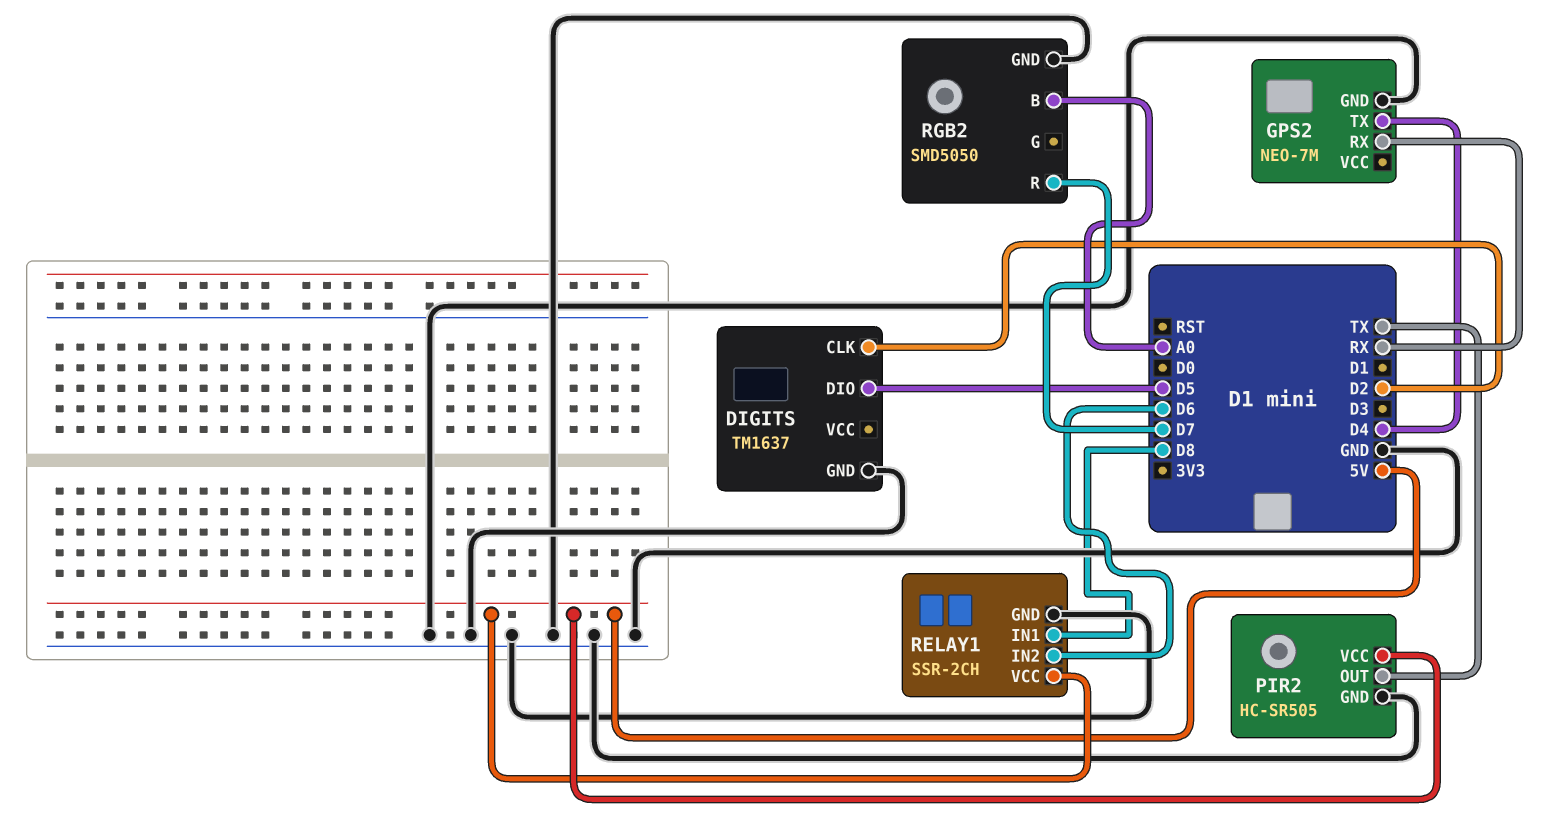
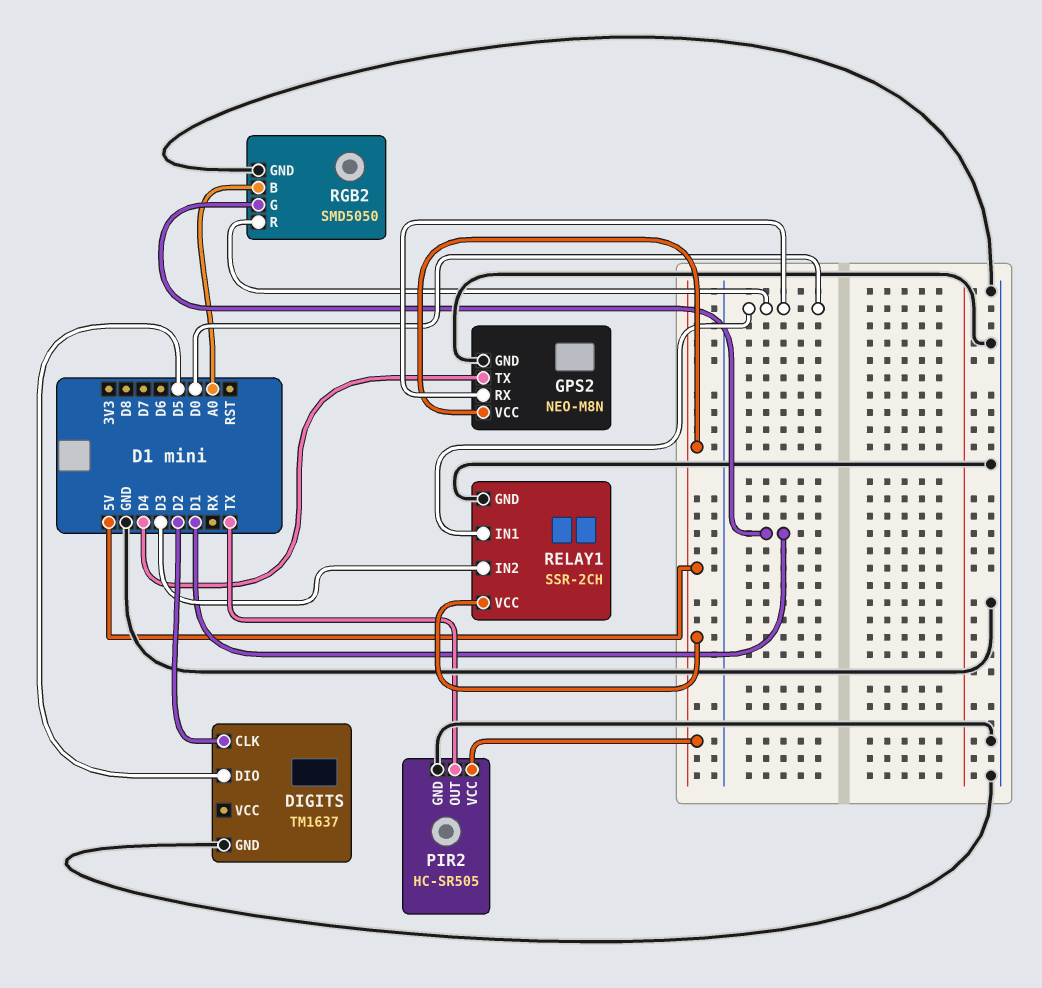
GPS2: NEO-7M -> NEO-M8N
GPS2 pin RX: RX -> D0
GPS2 pin VCC: none -> 5V
RELAY1 pin IN1: D8 -> D0
RELAY1 pin IN2: D6 -> D3
RGB2 pin G: none -> D1
RGB2 pin R: D7 -> D0

